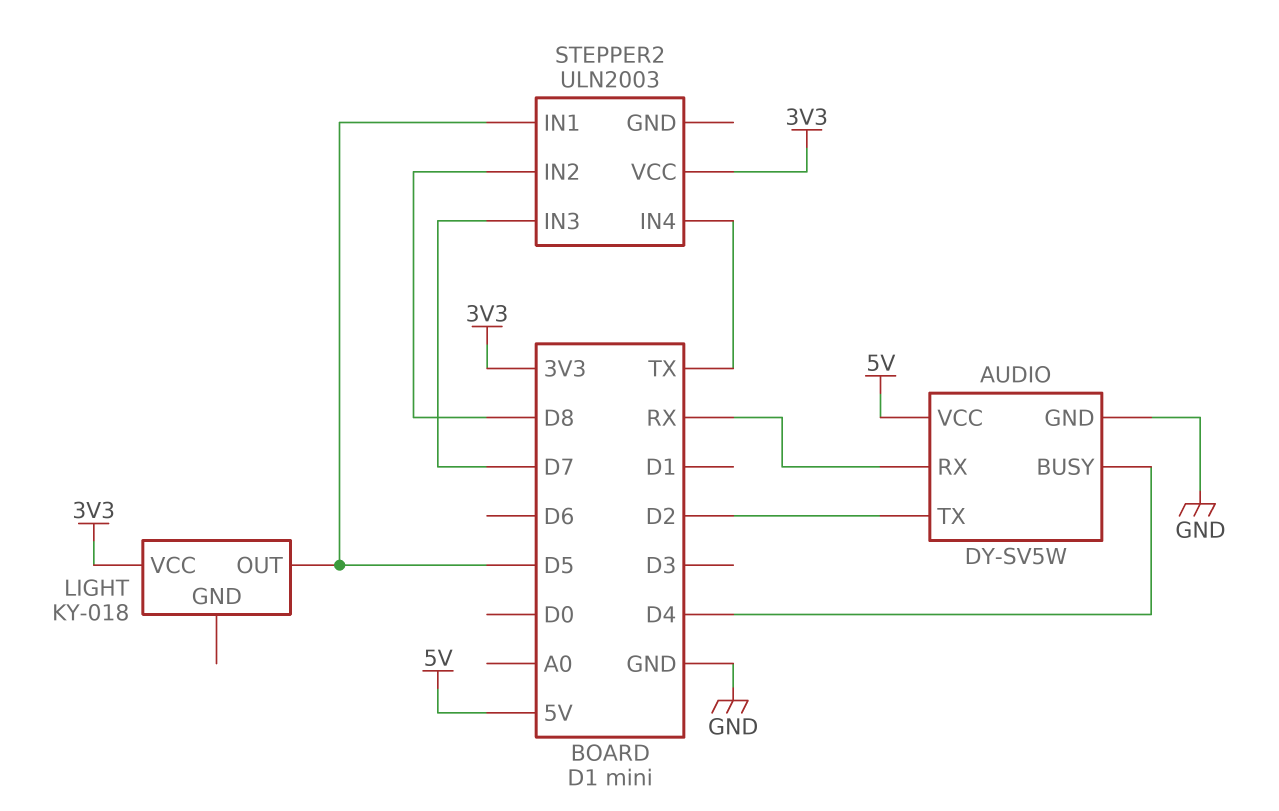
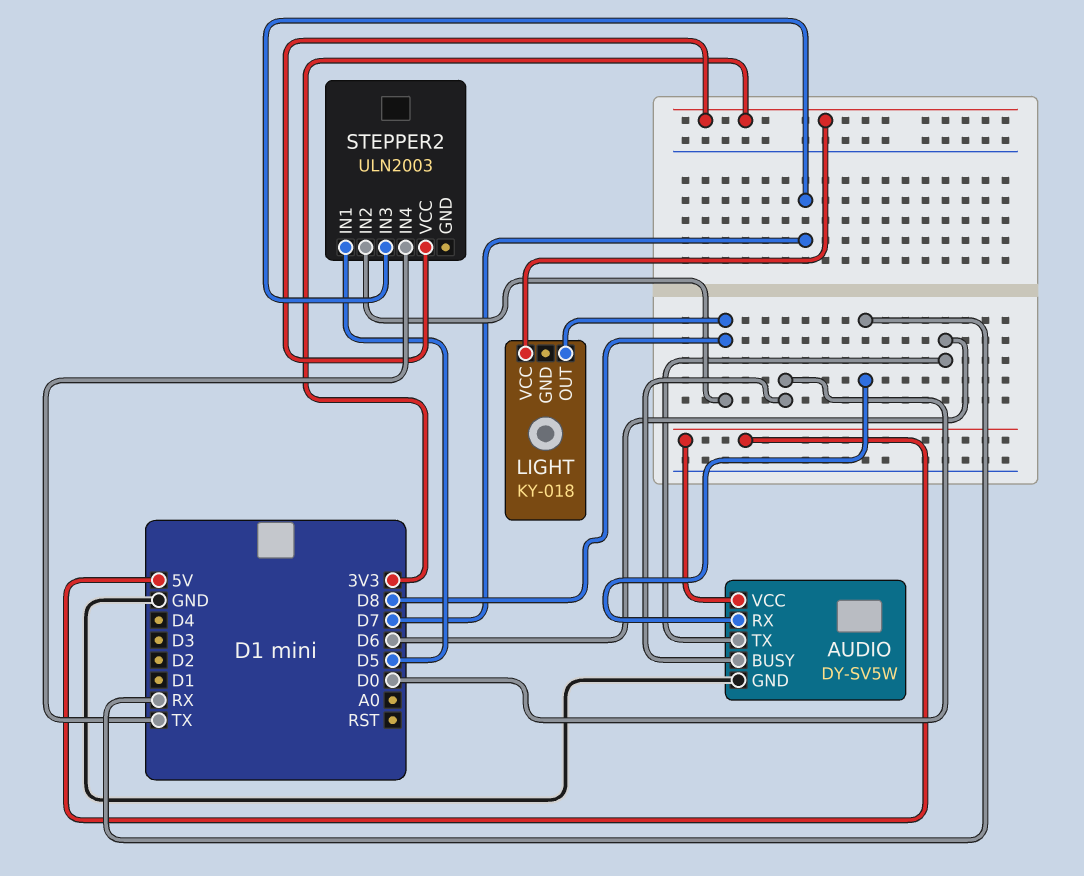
AUDIO pin BUSY: D4 -> D0
AUDIO pin TX: D2 -> D6
LIGHT pin OUT: D5 -> D8

